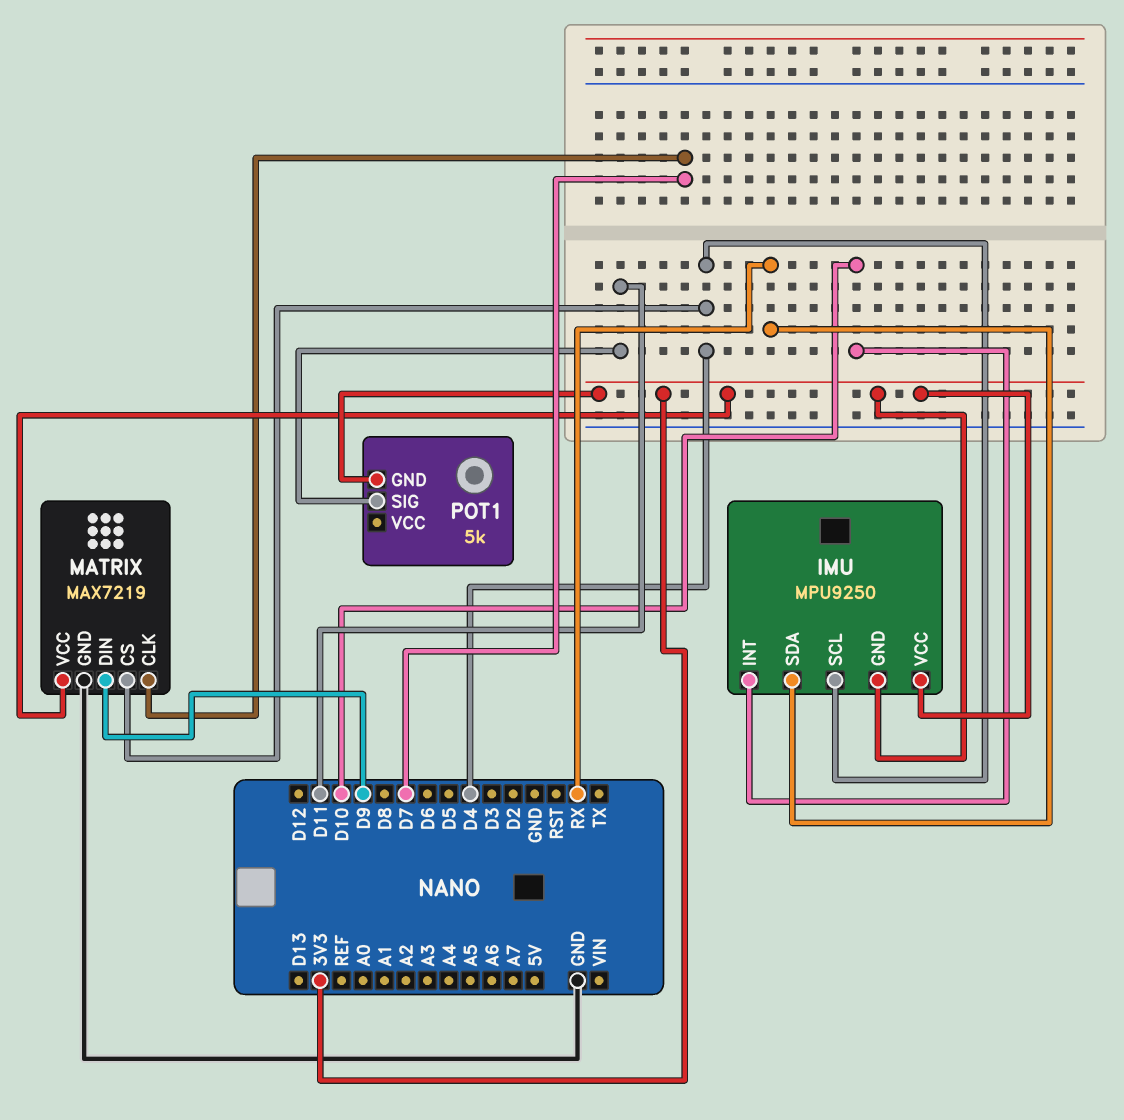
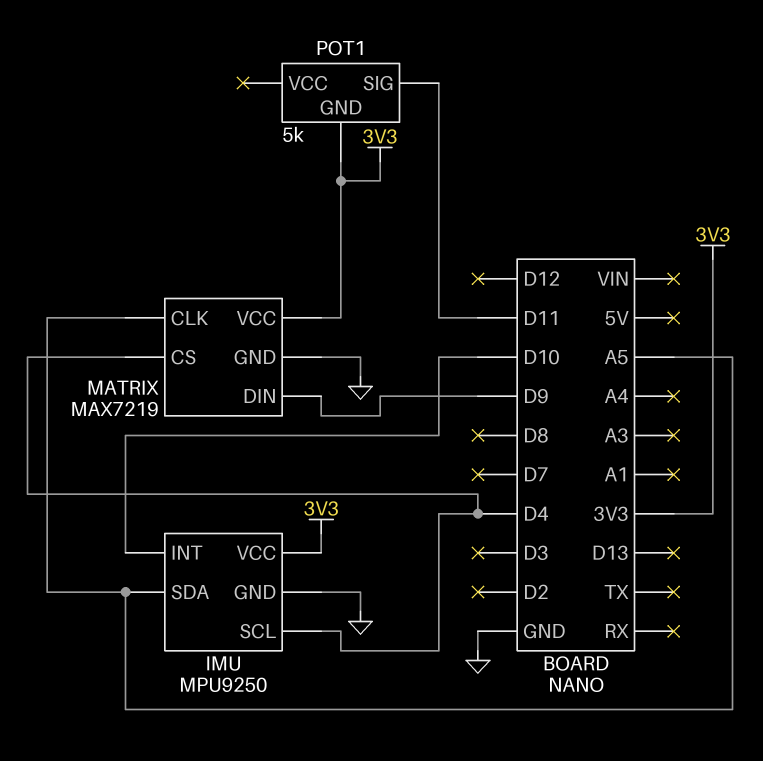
IMU pin GND: 3V3 -> GND
IMU pin SDA: RX -> A5
MATRIX pin CLK: D7 -> A5

